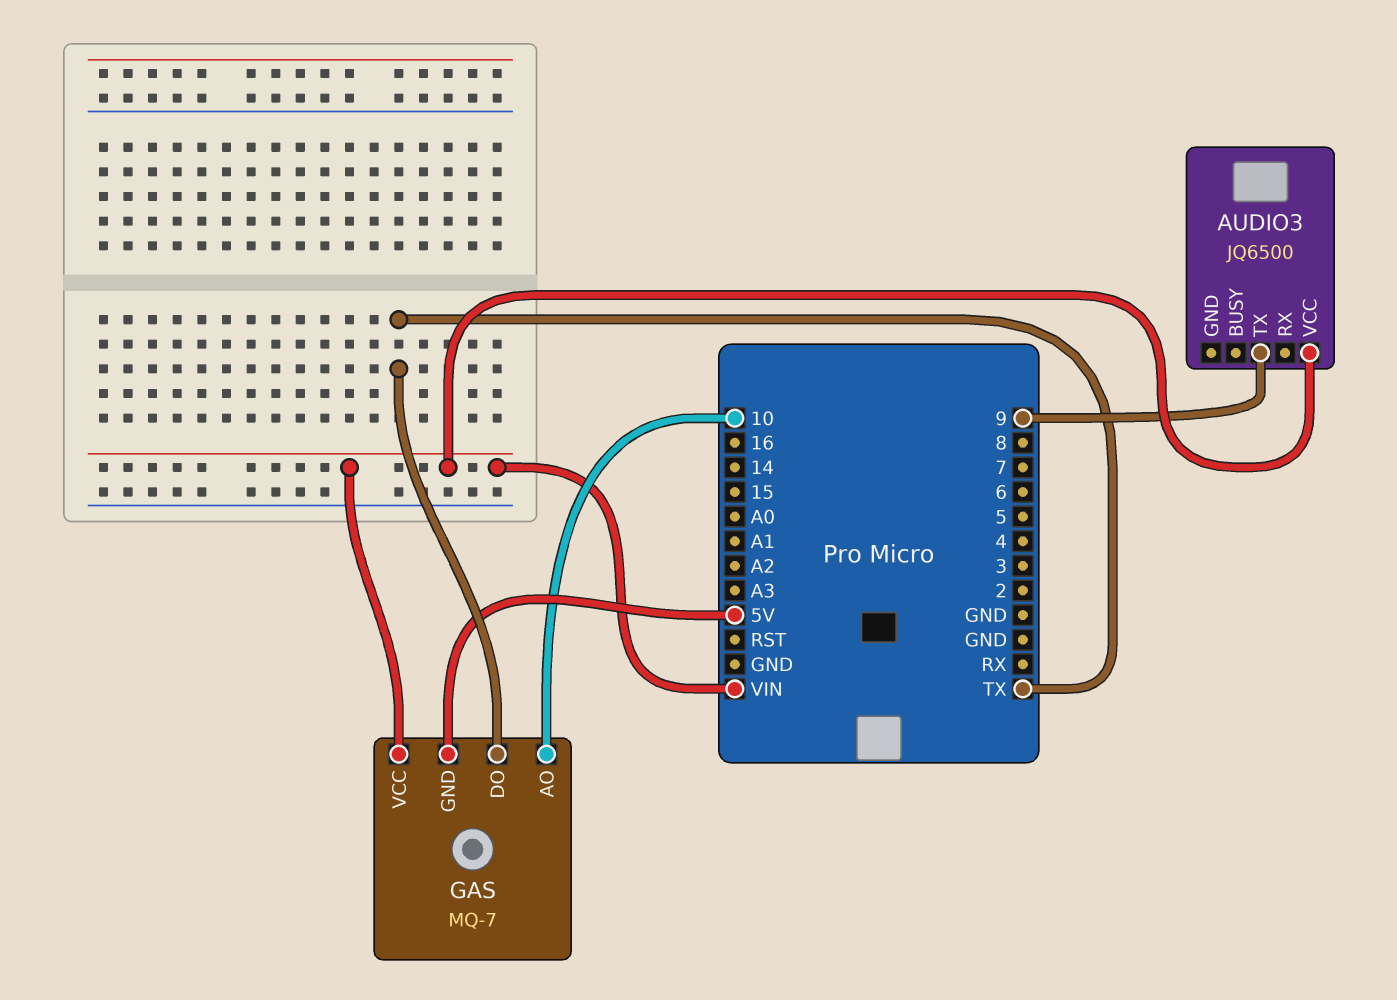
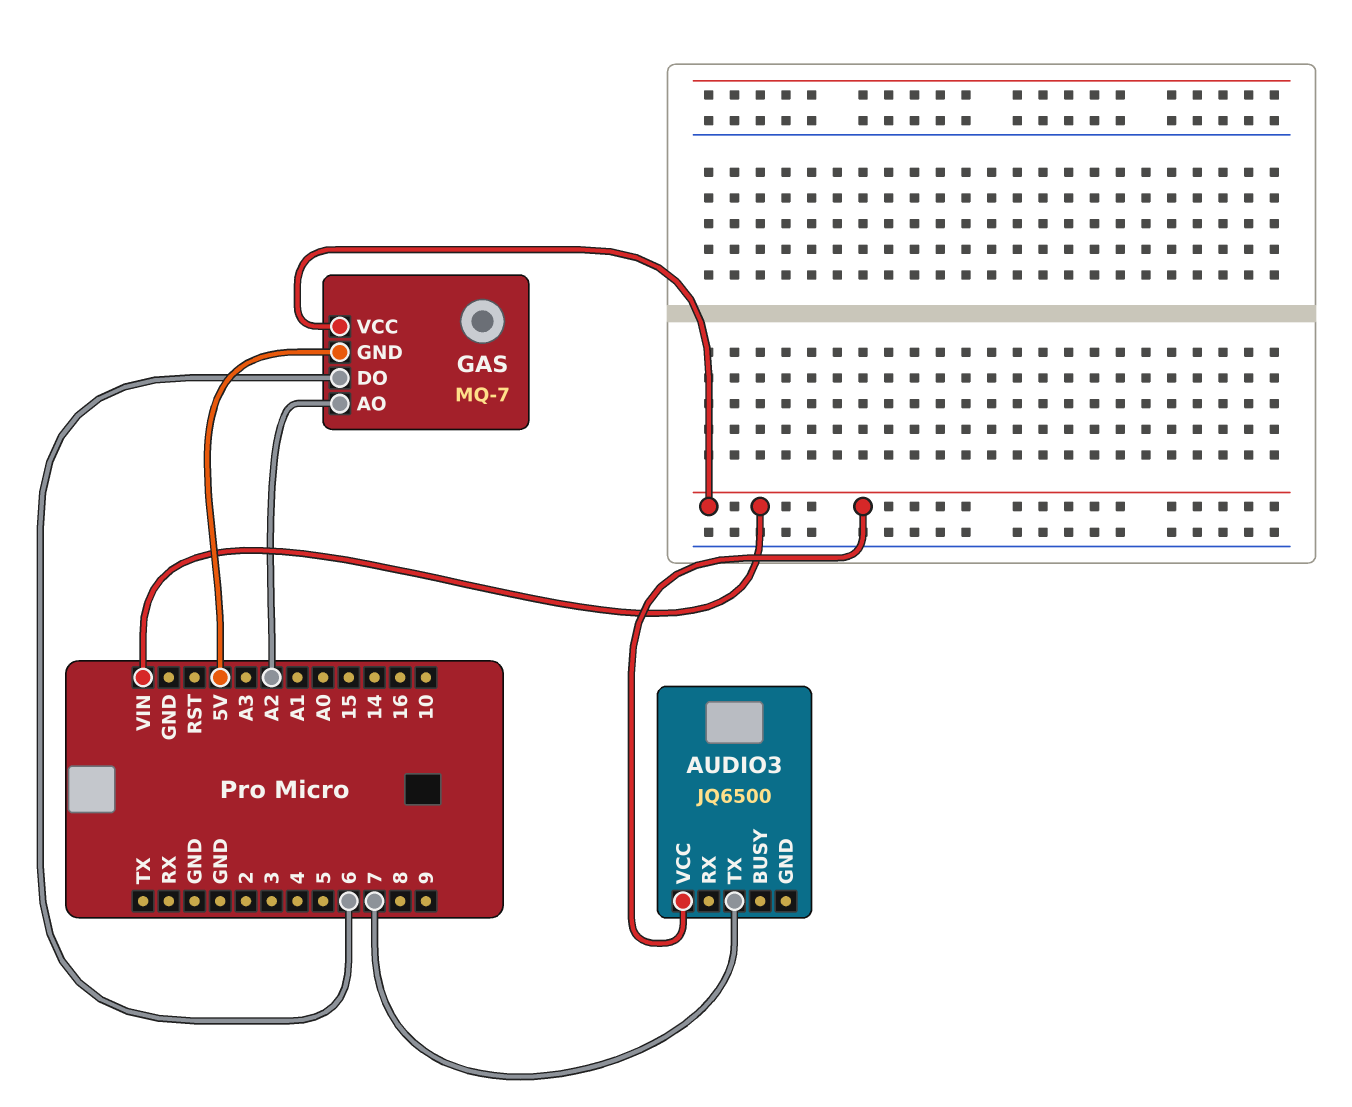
AUDIO3 pin TX: 9 -> 7
GAS pin AO: 10 -> A2
GAS pin DO: TX -> 6

